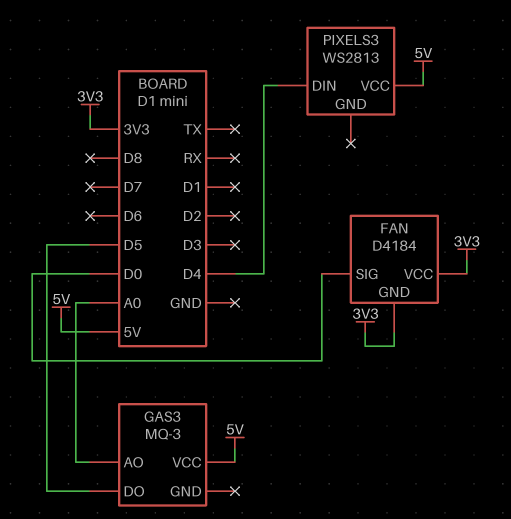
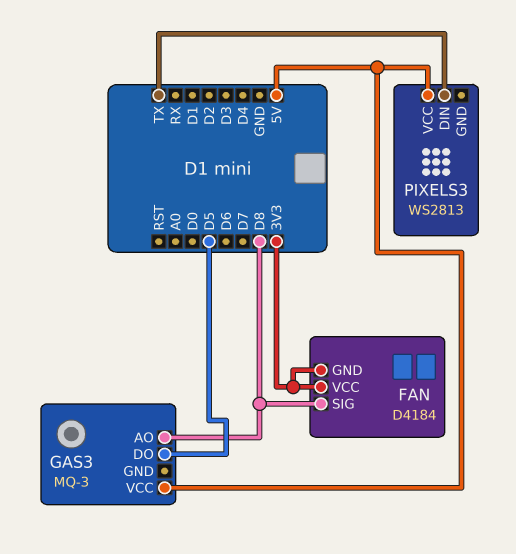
FAN pin SIG: D0 -> D8
GAS3 pin AO: A0 -> D8
PIXELS3 pin DIN: D4 -> TX

